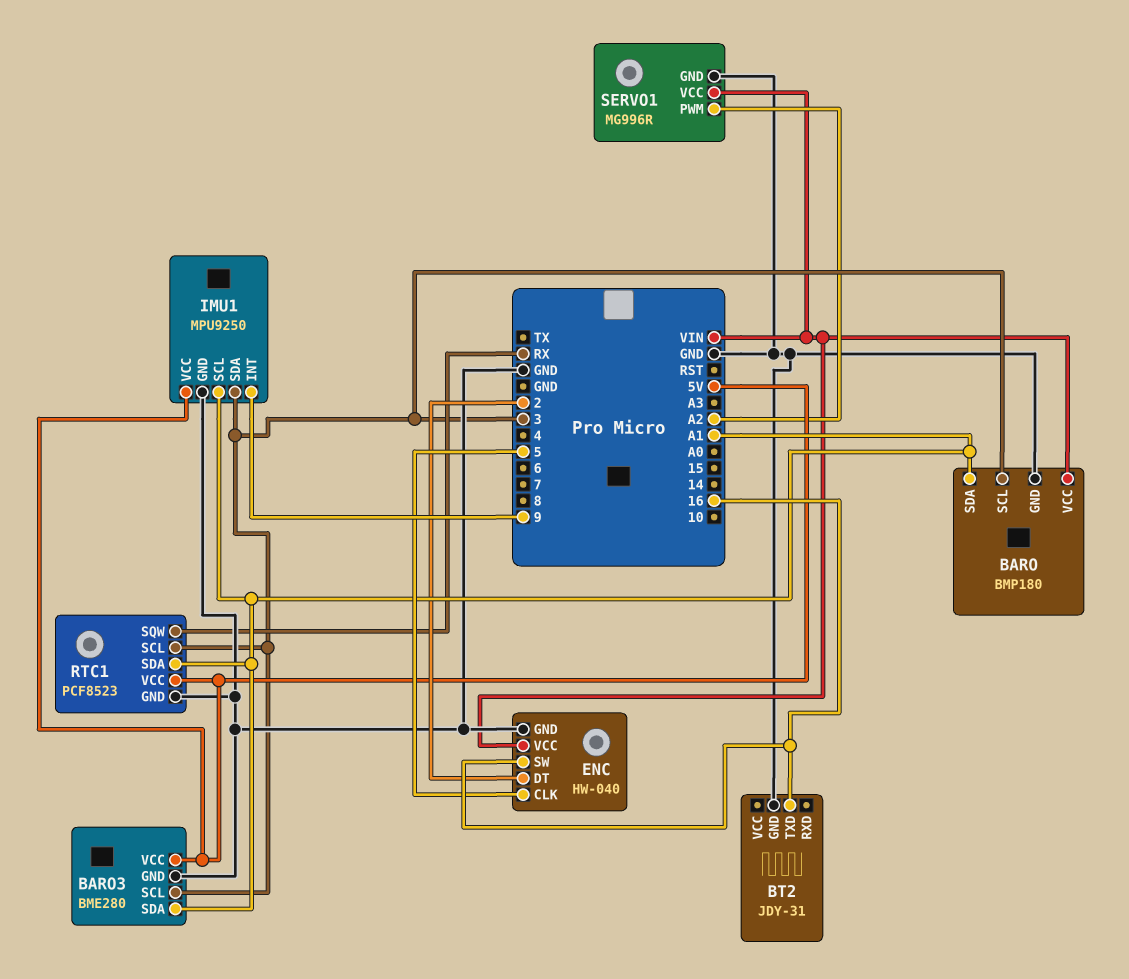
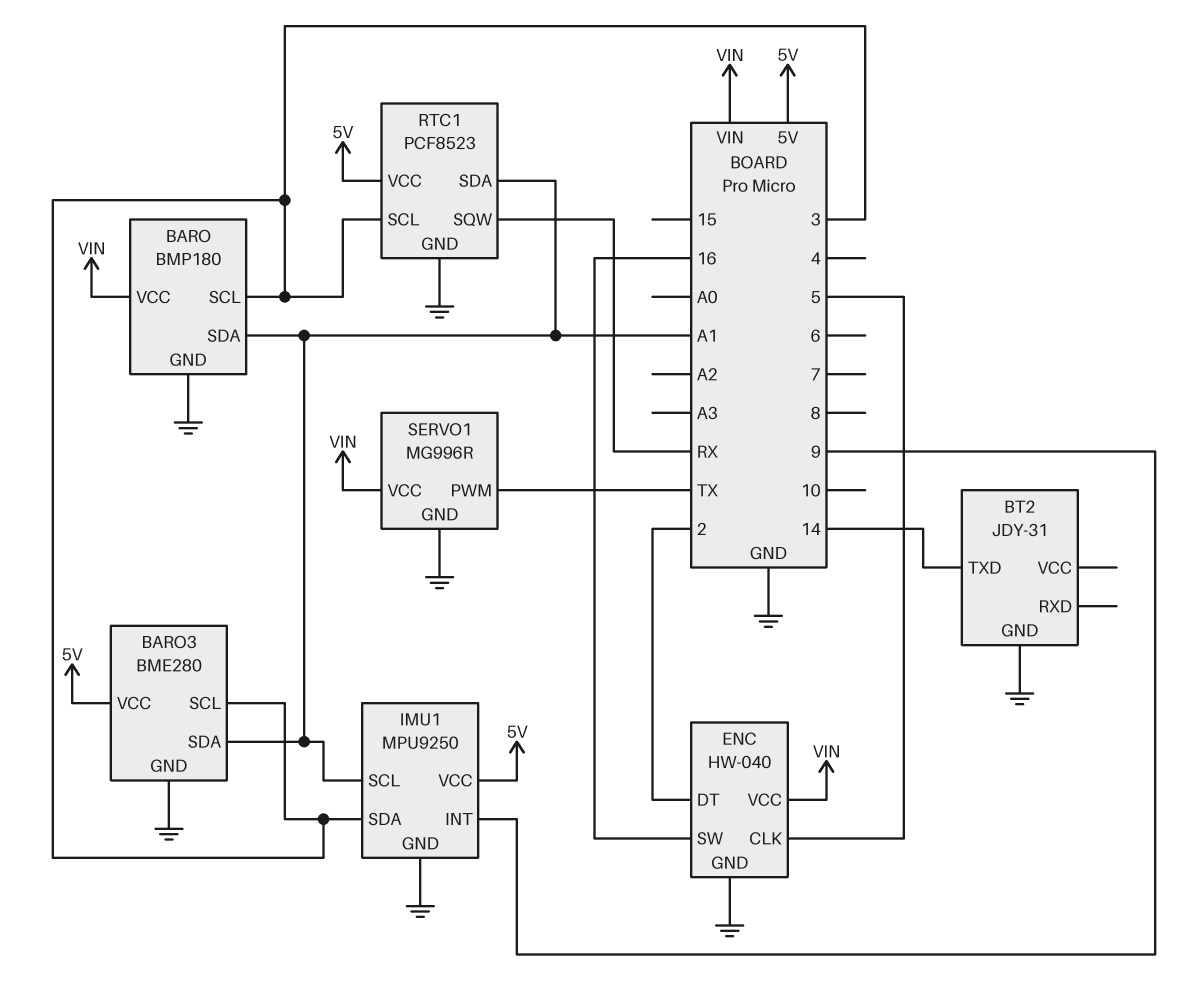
BT2 pin TXD: 16 -> 14
SERVO1 pin PWM: A2 -> TX

